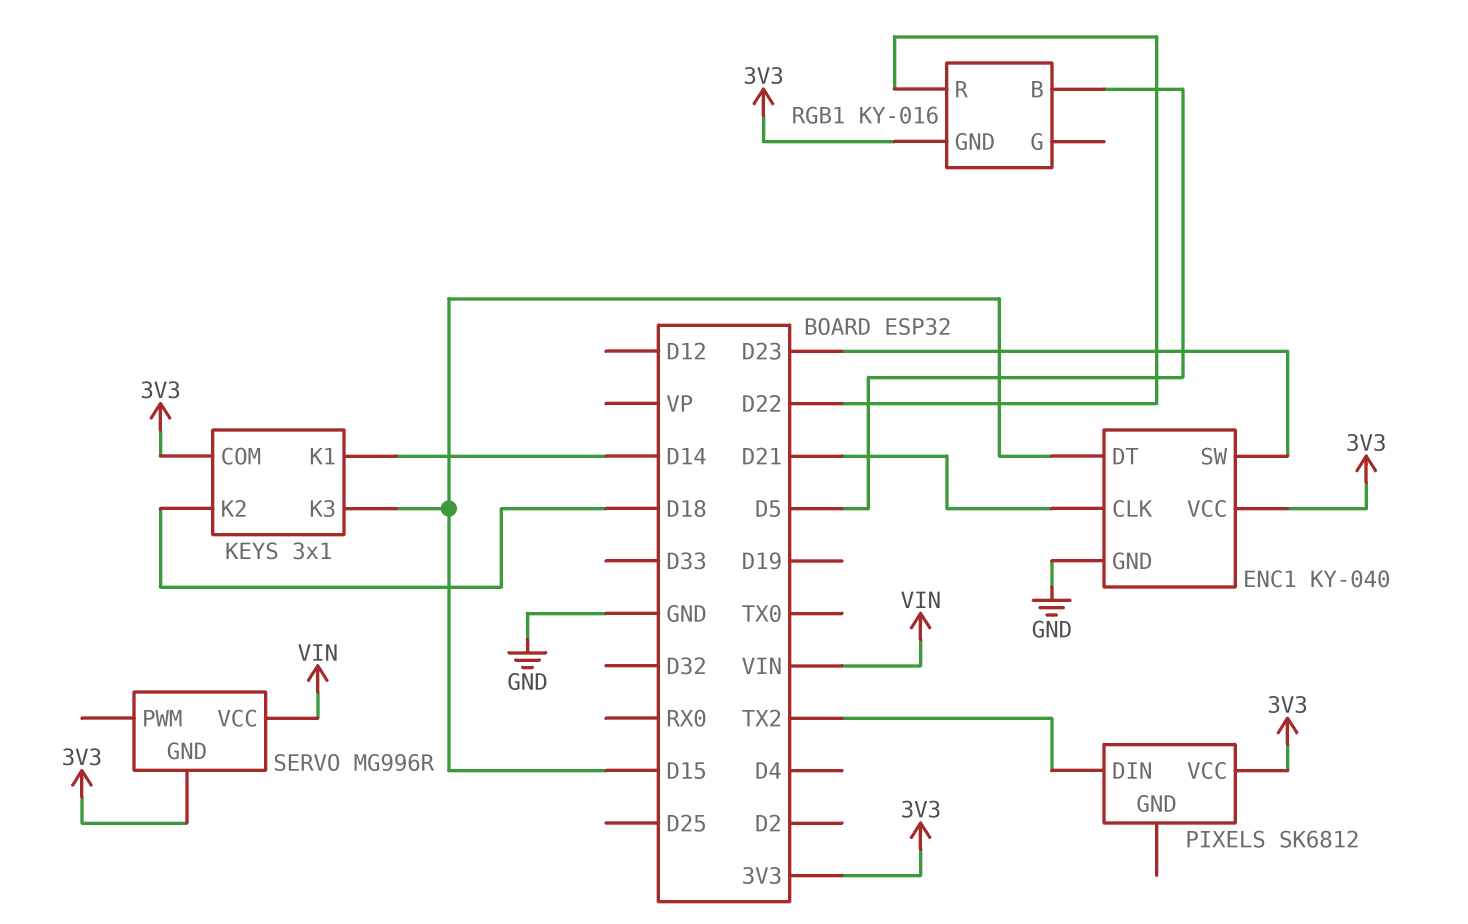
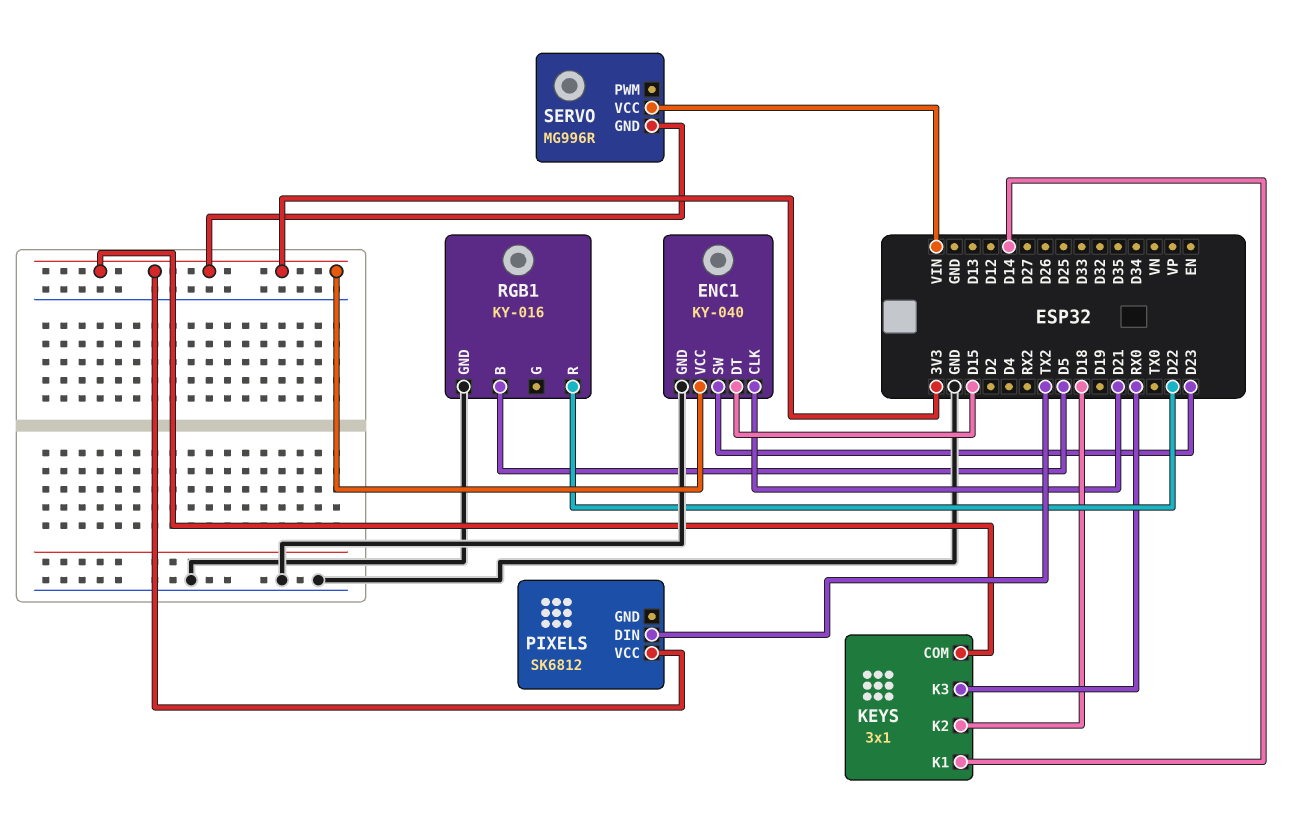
KEYS pin K3: D15 -> RX0
RGB1 pin GND: 3V3 -> GND

